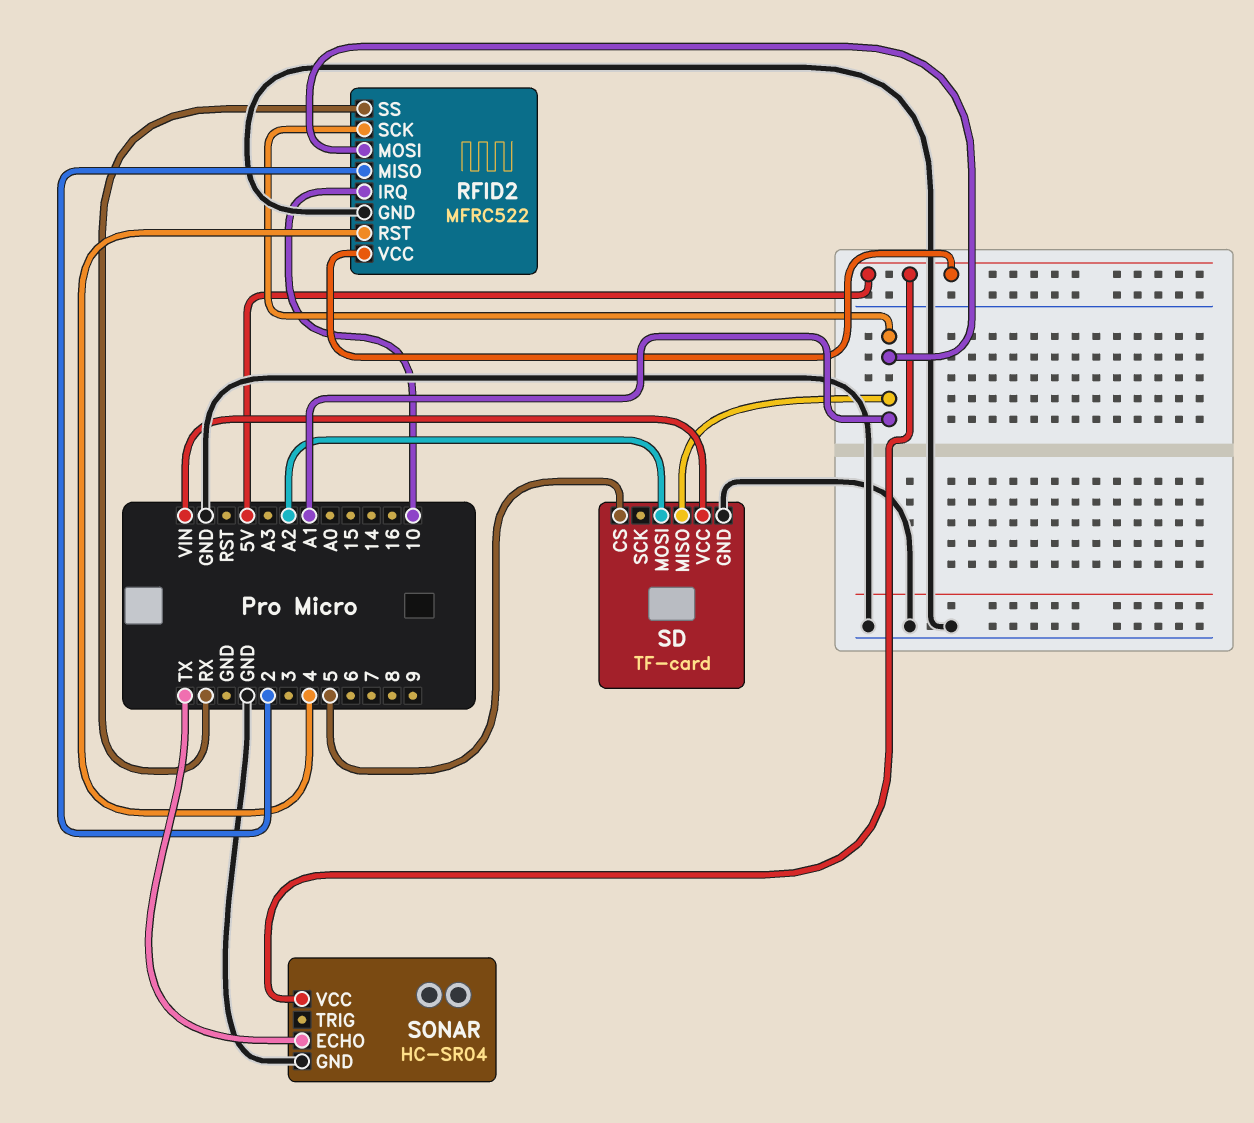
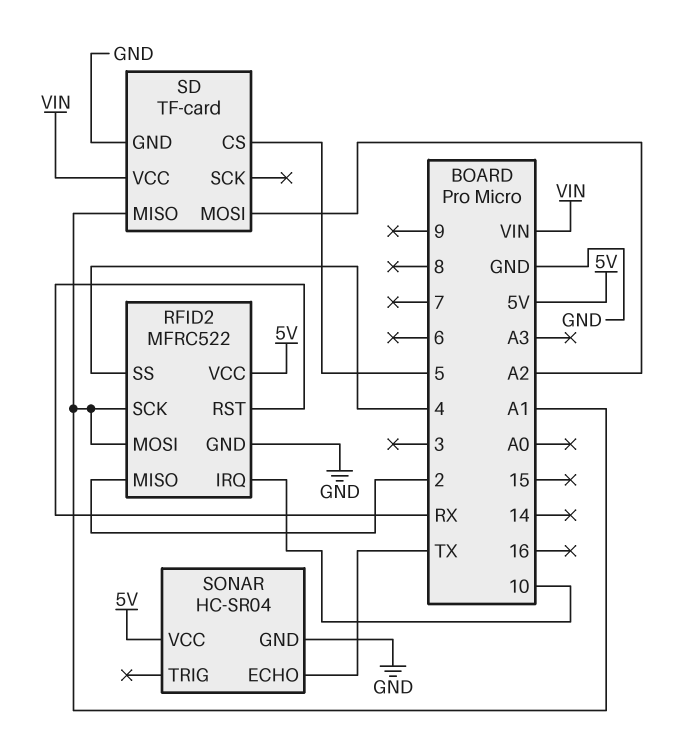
RFID2 pin RST: 4 -> RX
RFID2 pin SS: RX -> 4

